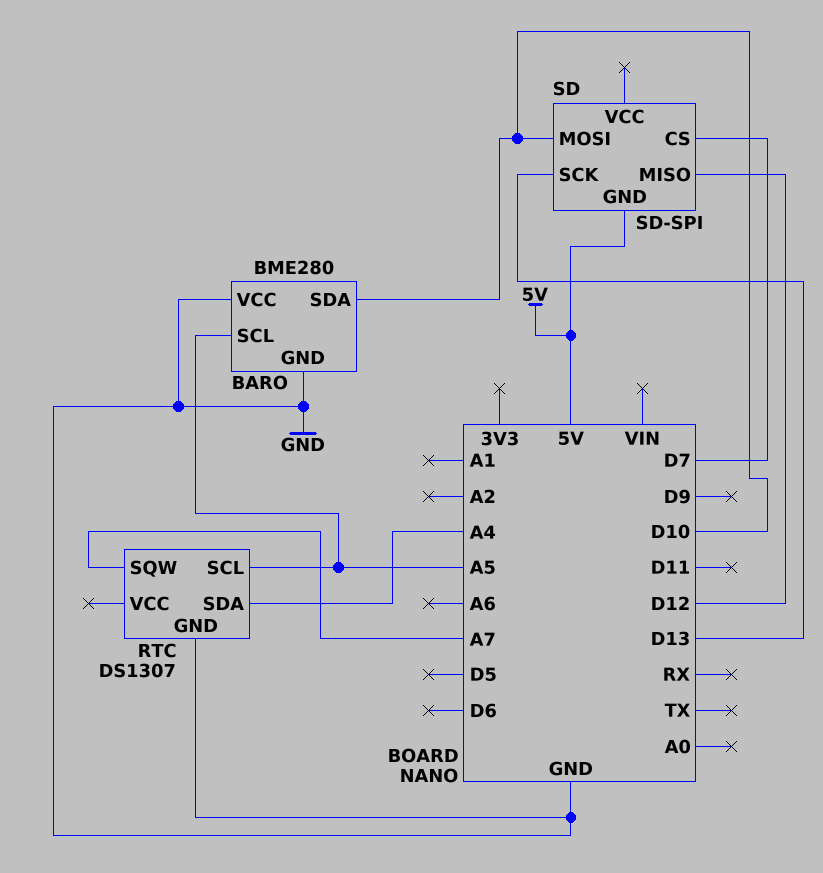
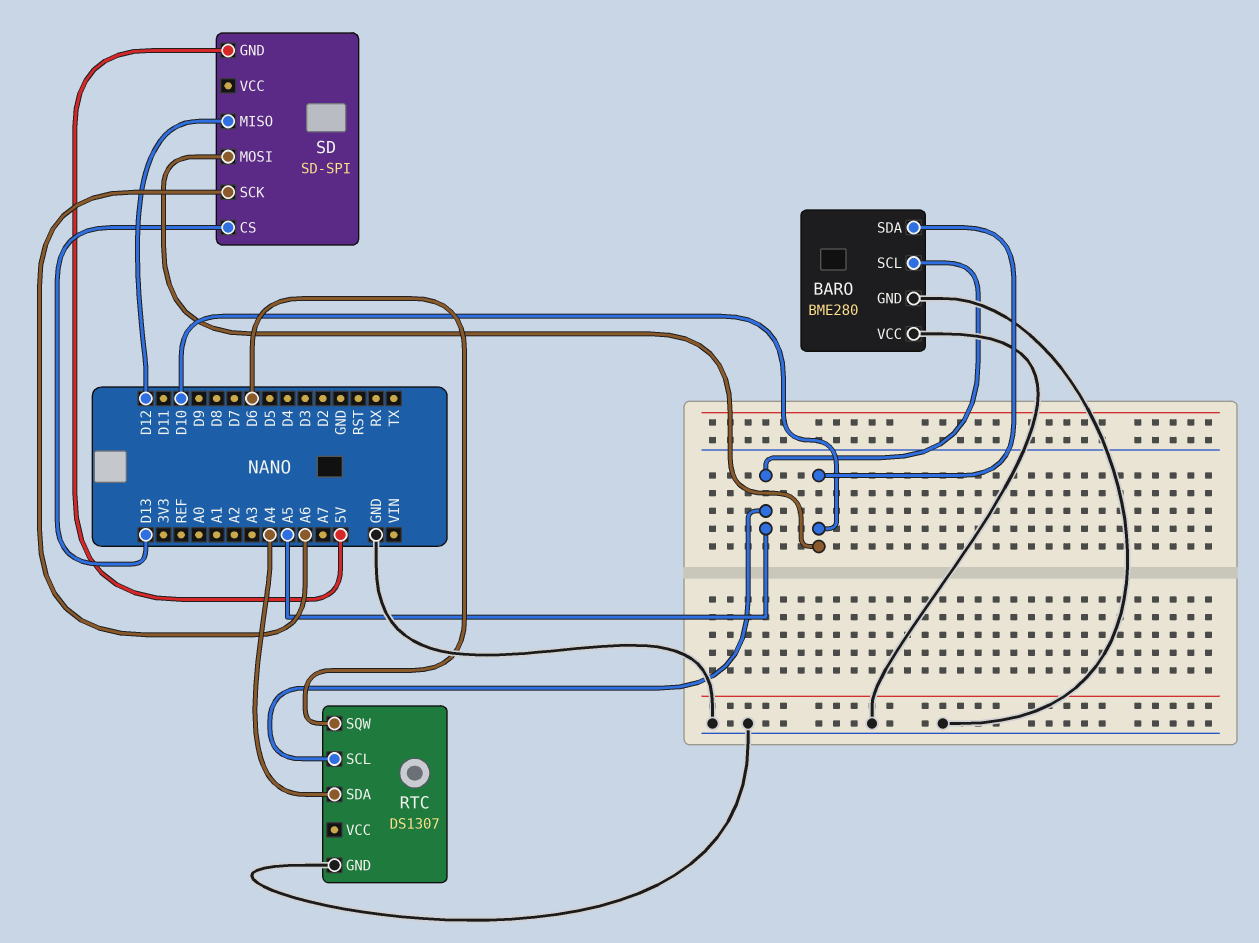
RTC pin SQW: A7 -> D6
SD pin CS: D7 -> D13
SD pin SCK: D13 -> A6

